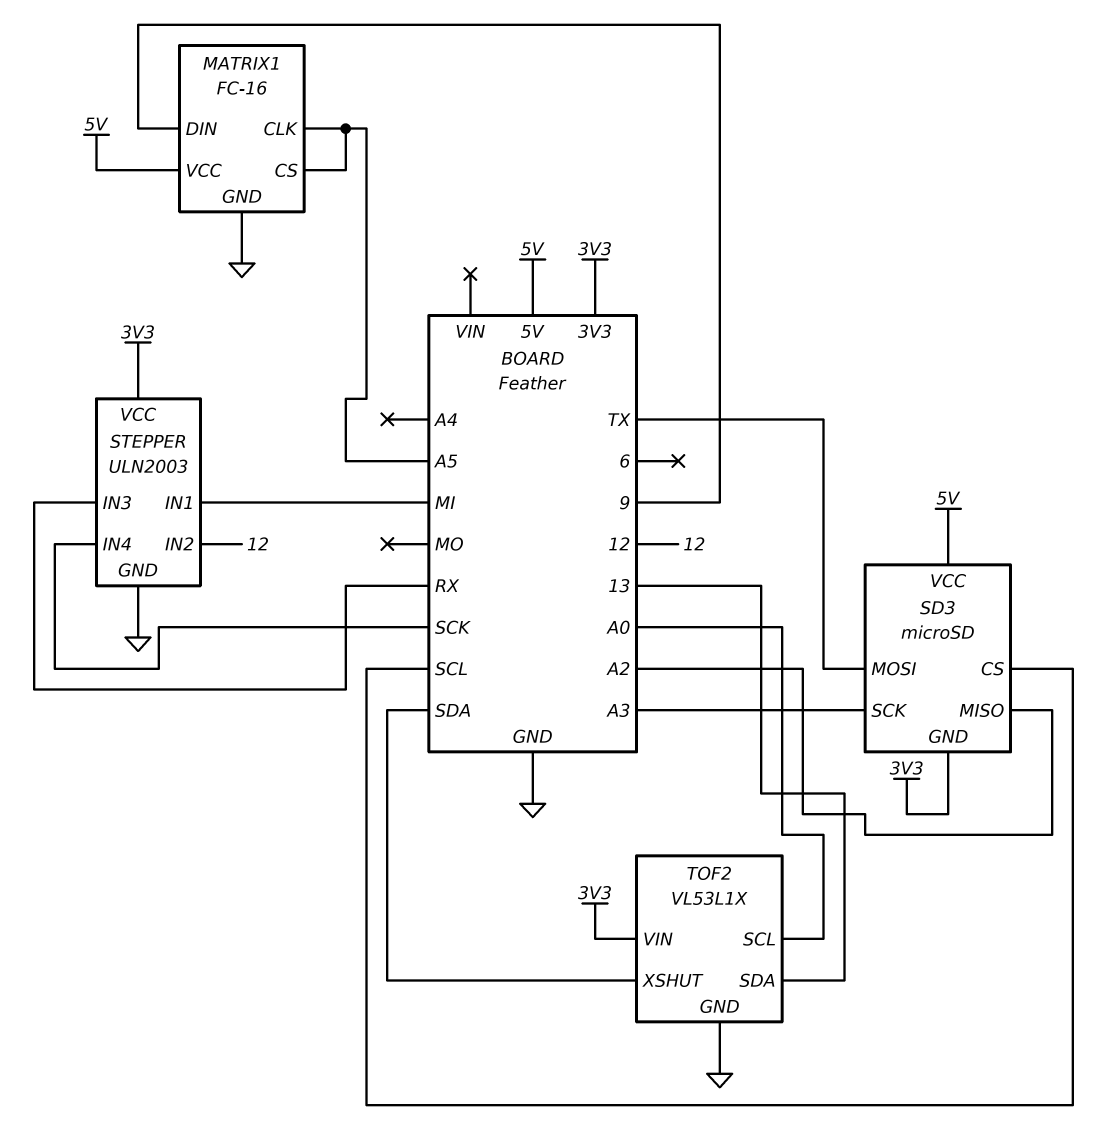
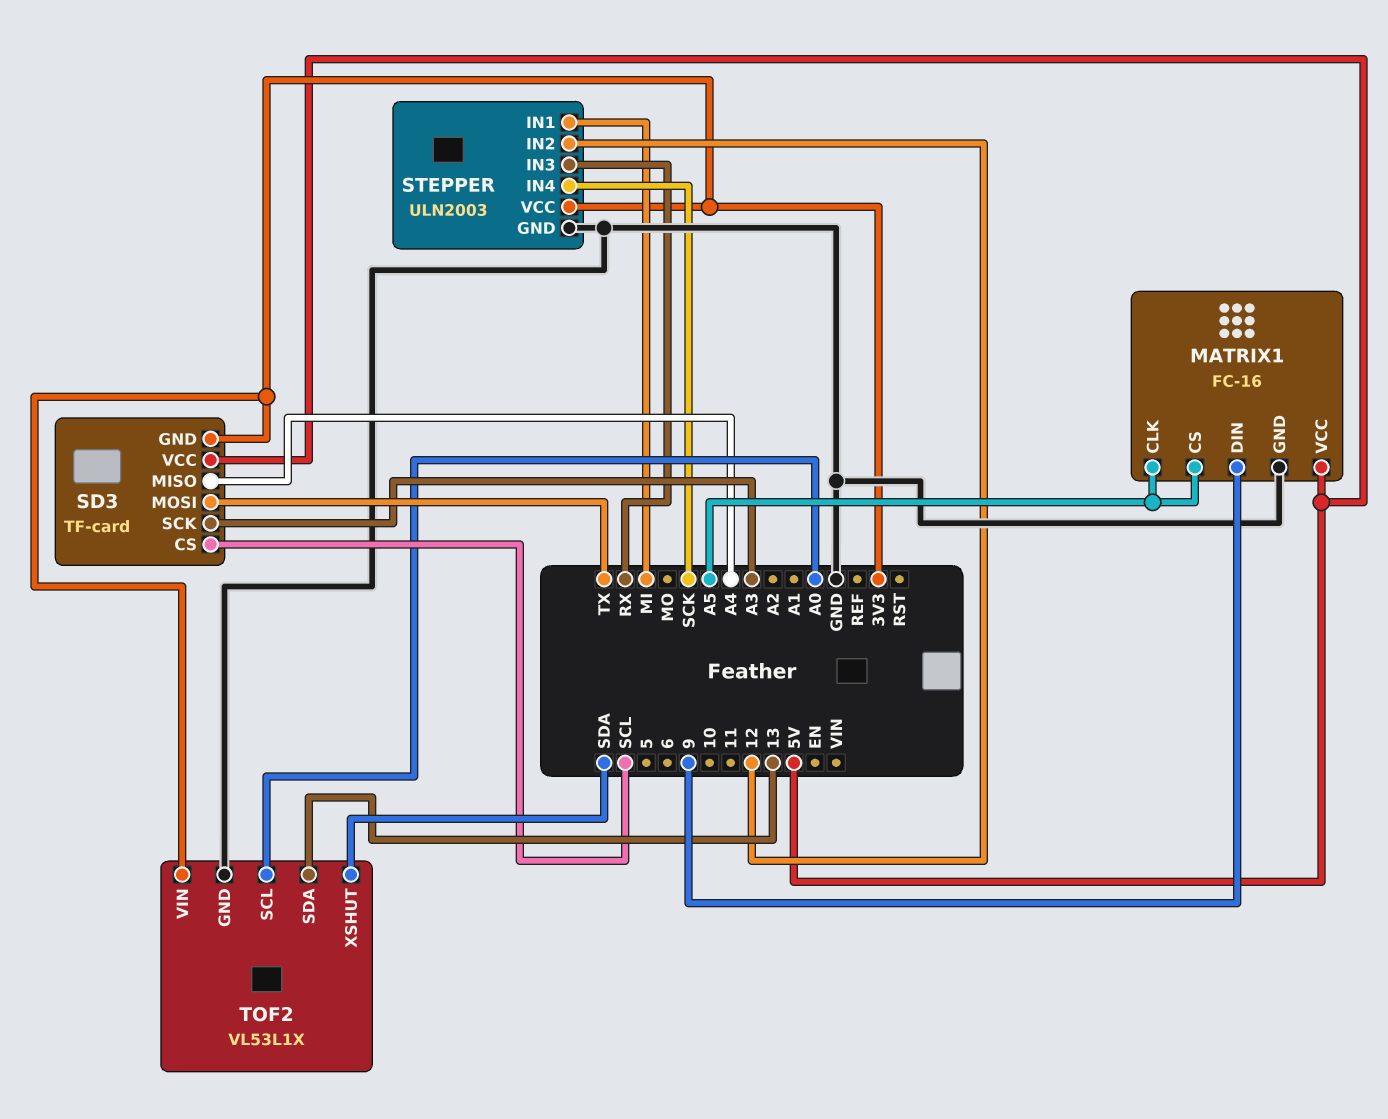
SD3: microSD -> TF-card
SD3 pin MISO: A2 -> A4

